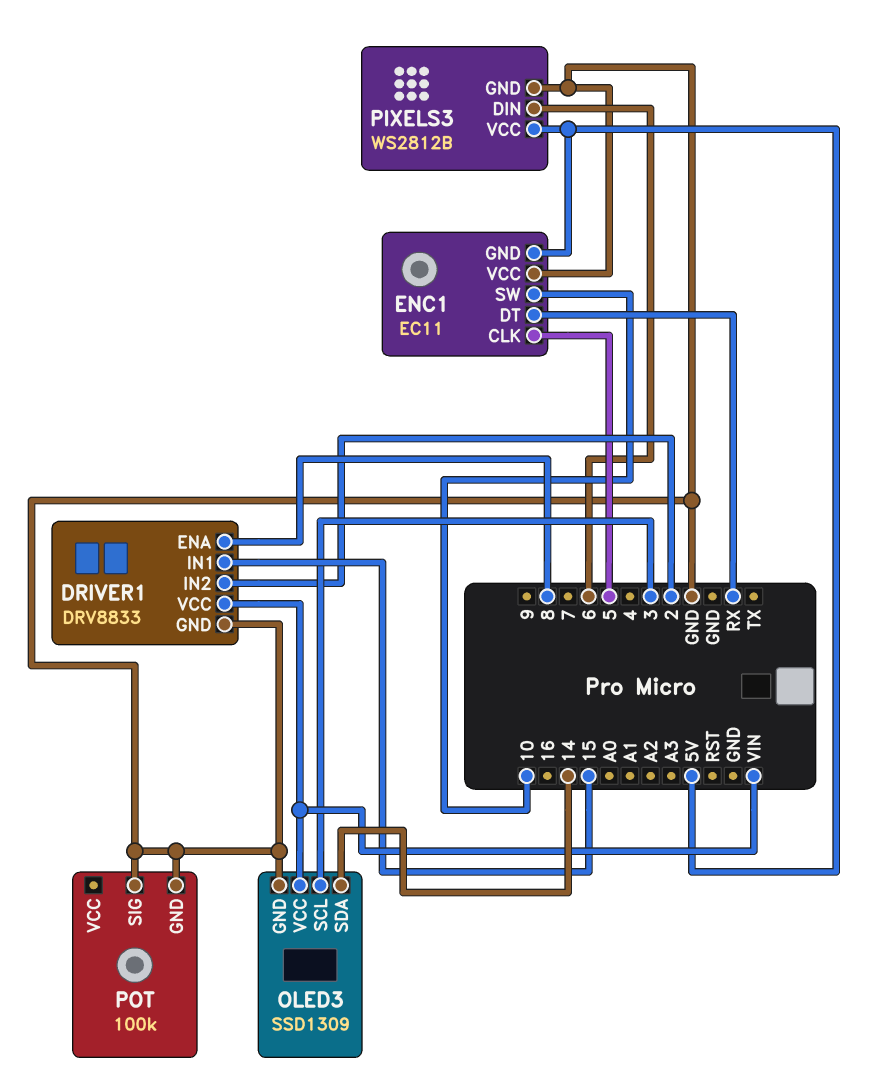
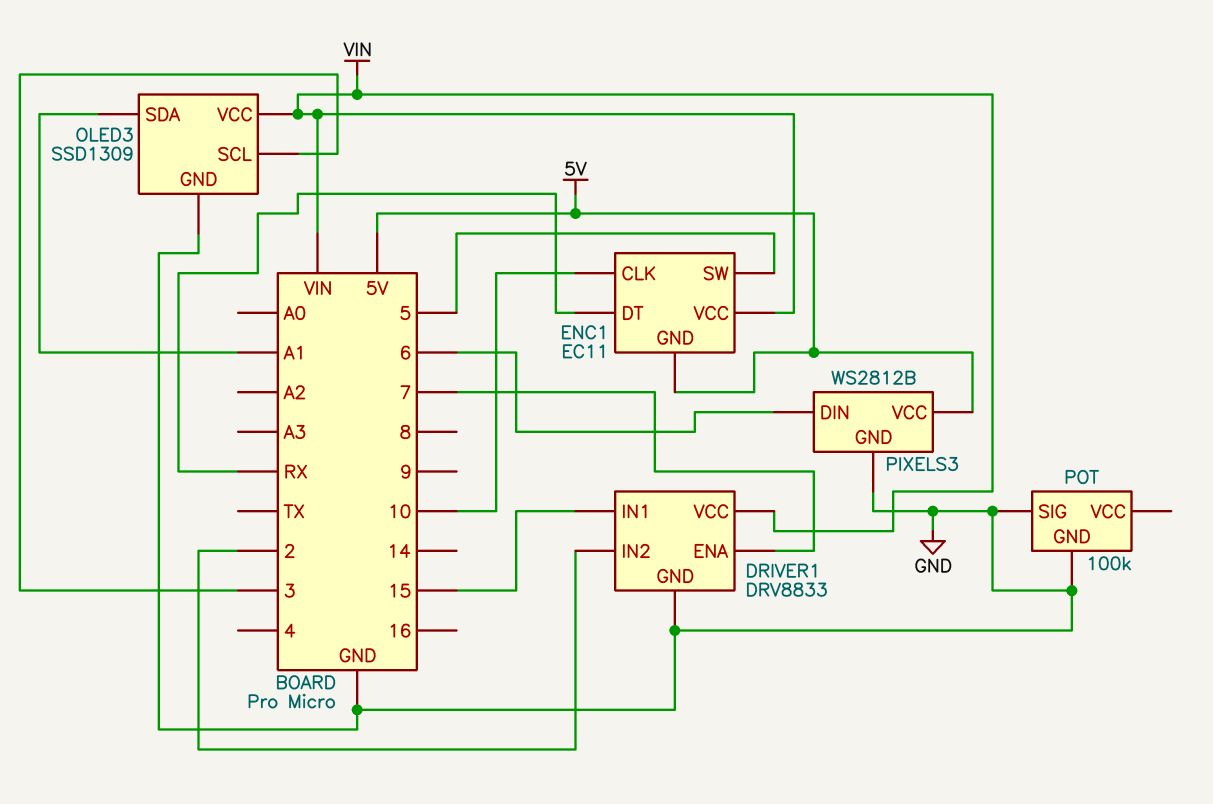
DRIVER1 pin ENA: 8 -> 7
ENC1 pin CLK: 5 -> 10
ENC1 pin SW: 10 -> 5
ENC1 pin VCC: GND -> VIN
OLED3 pin SDA: 14 -> A1

